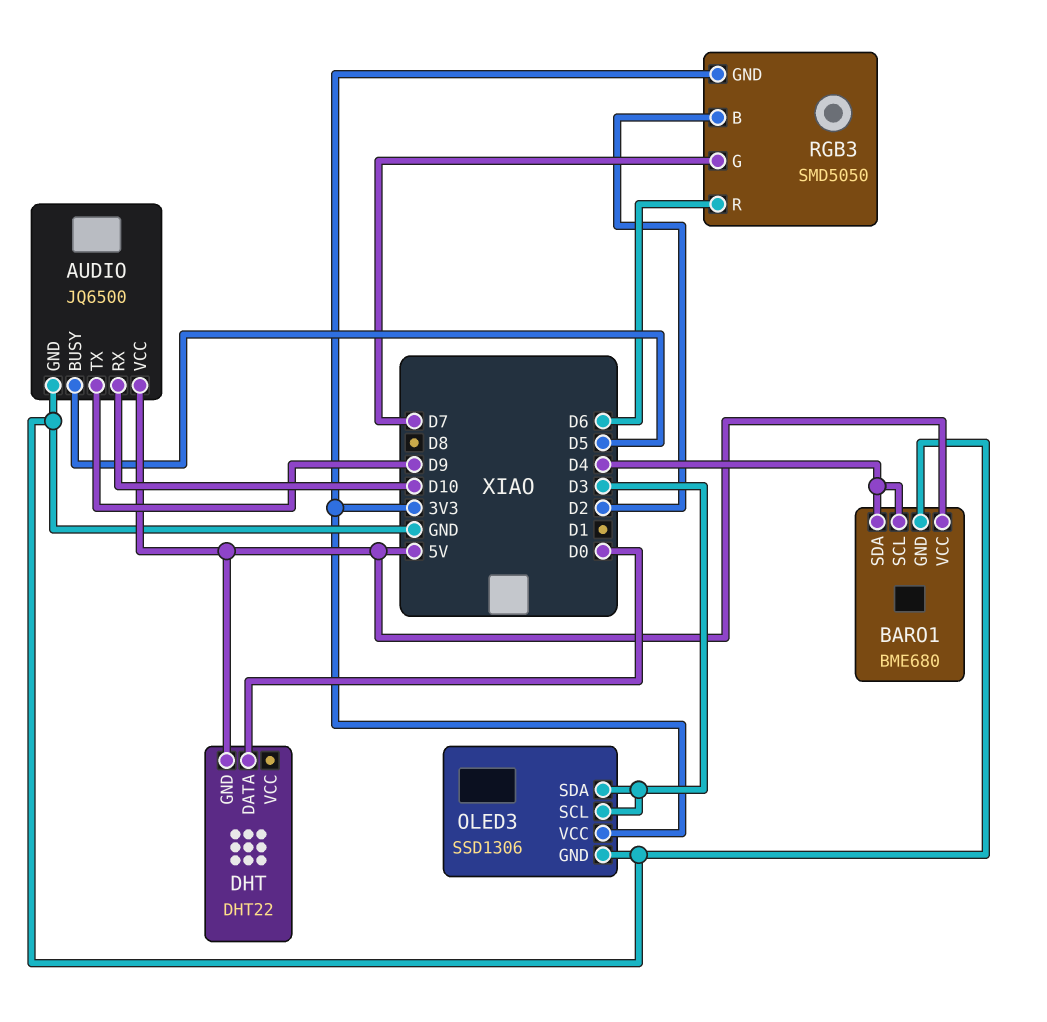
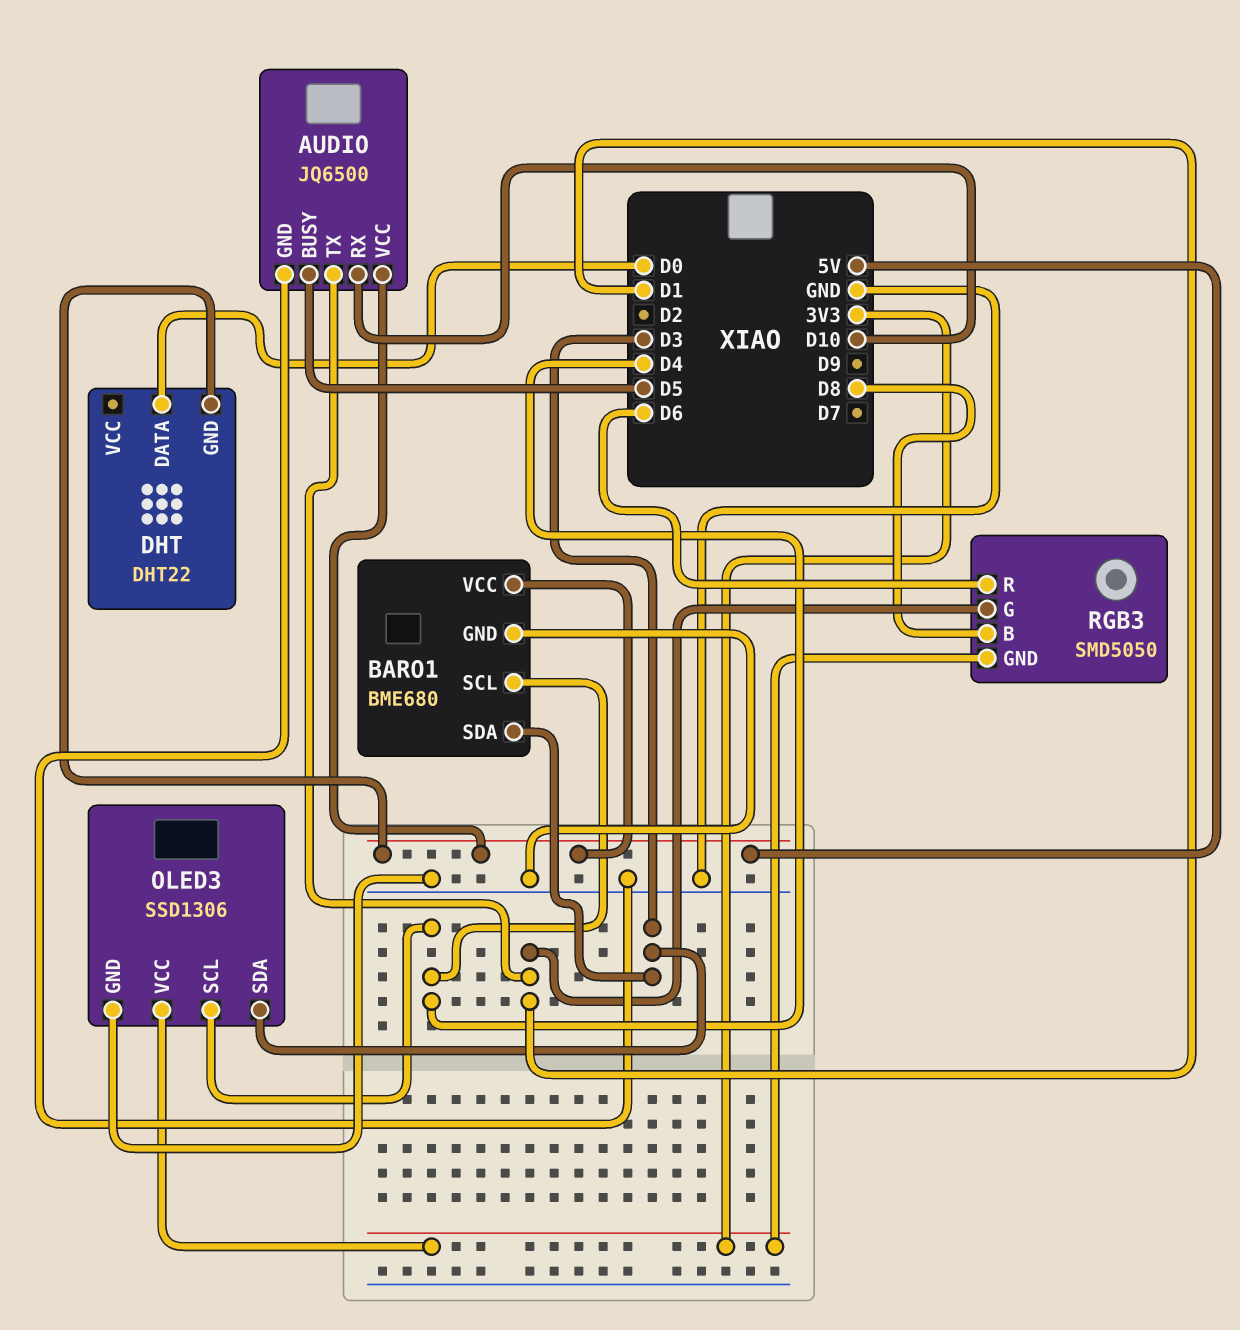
AUDIO pin TX: D9 -> D1
BARO1 pin SDA: D4 -> D3
OLED3 pin SCL: D3 -> D4
RGB3 pin B: D2 -> D8
RGB3 pin G: D7 -> D1

